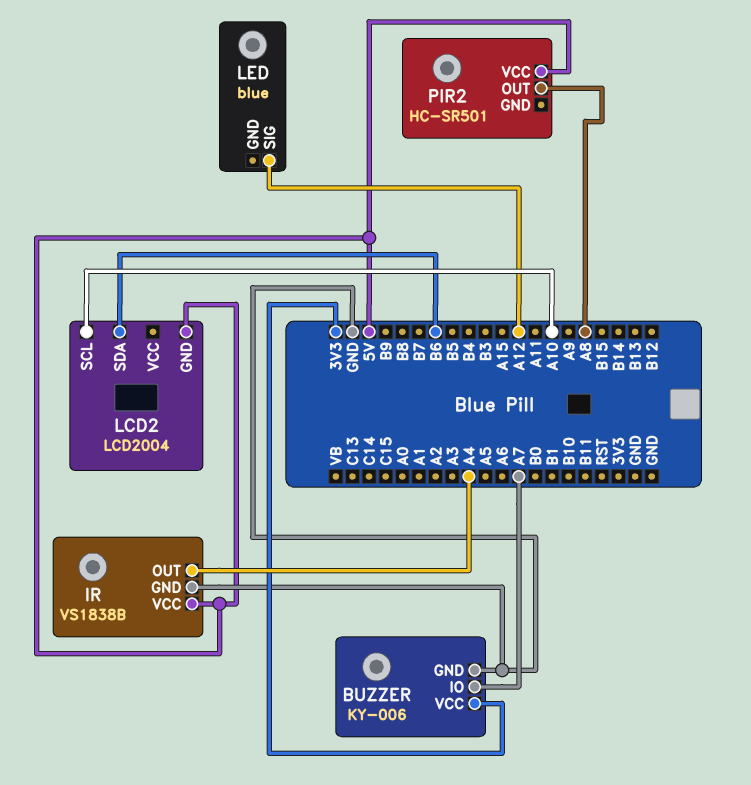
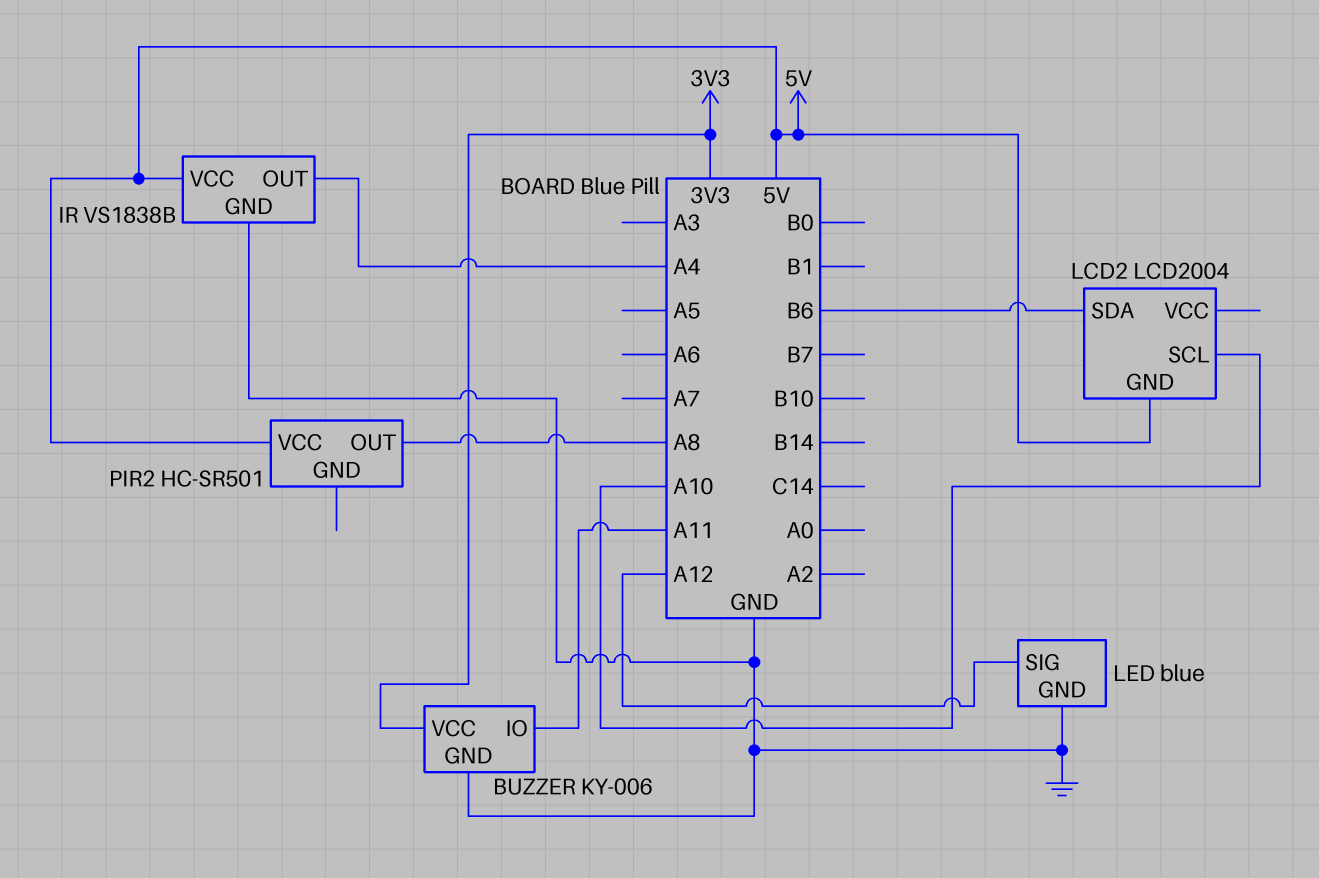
BUZZER pin IO: A7 -> A11
LED pin GND: none -> GND

